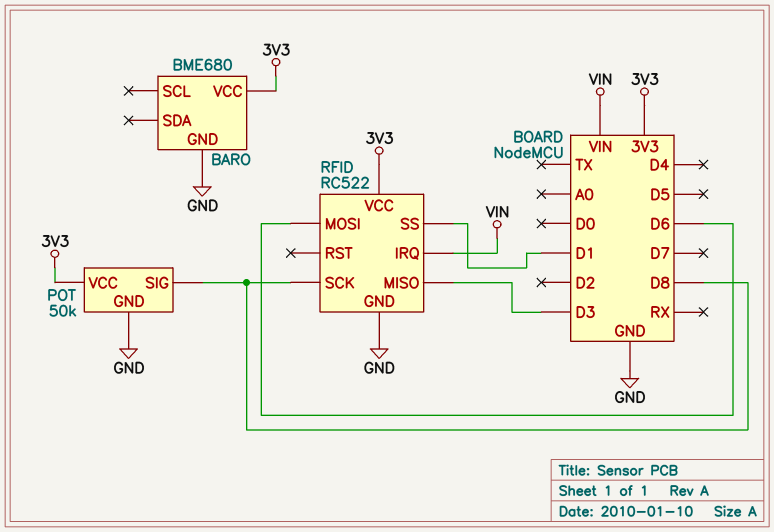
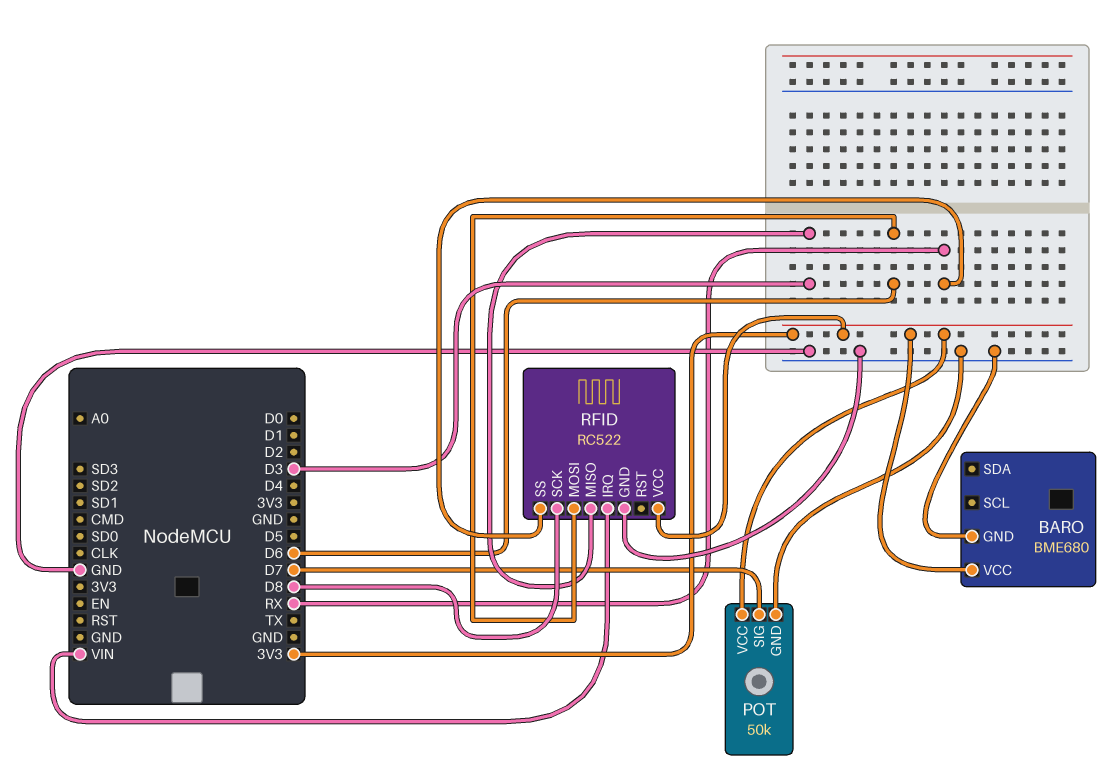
POT pin SIG: D8 -> D7
RFID pin SS: D1 -> RX

